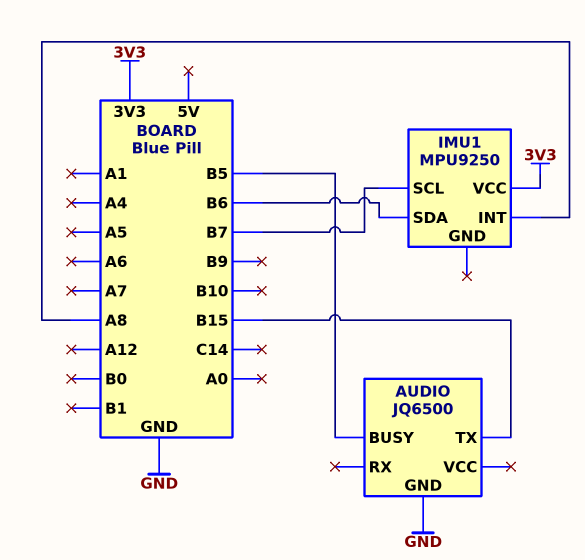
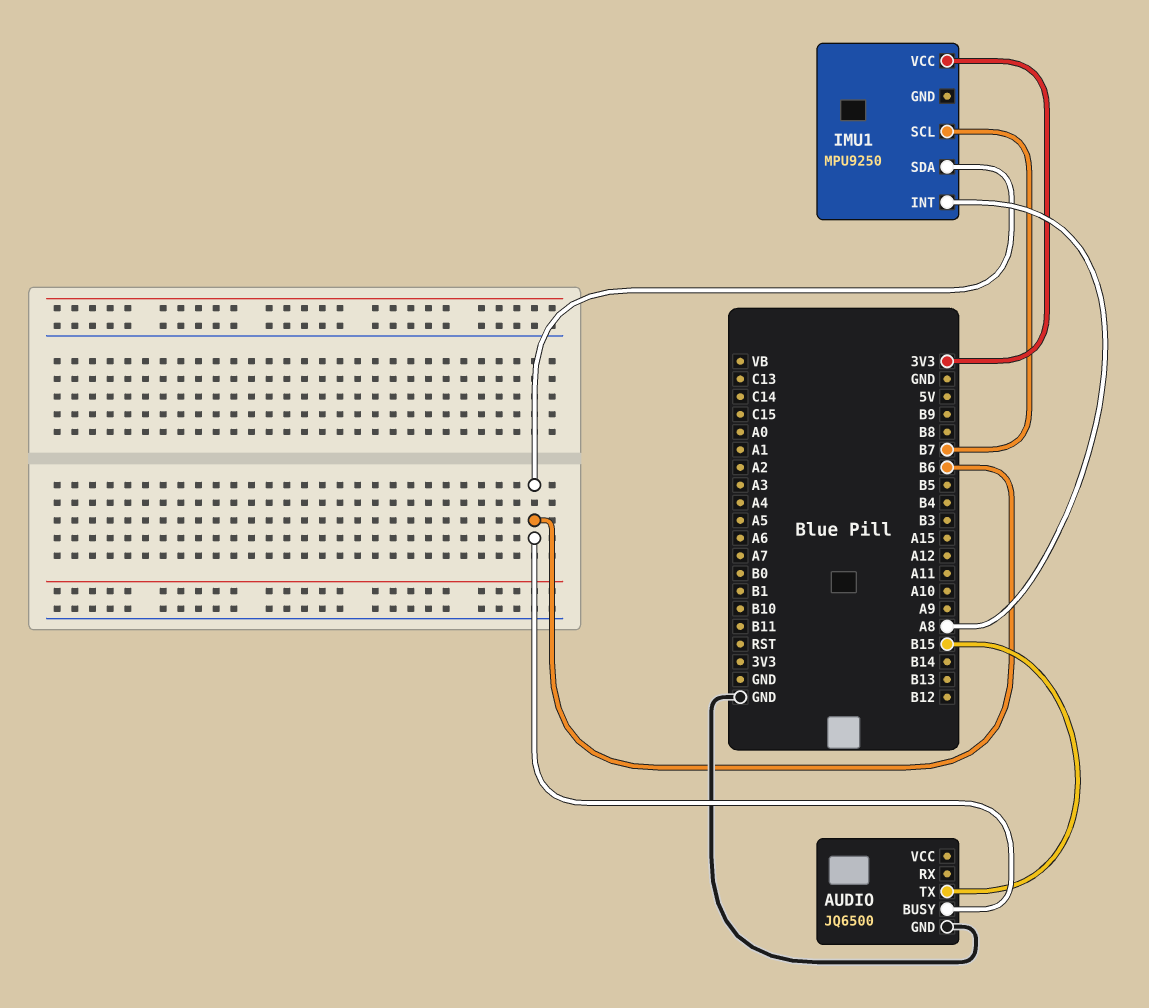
AUDIO pin BUSY: B5 -> B6

